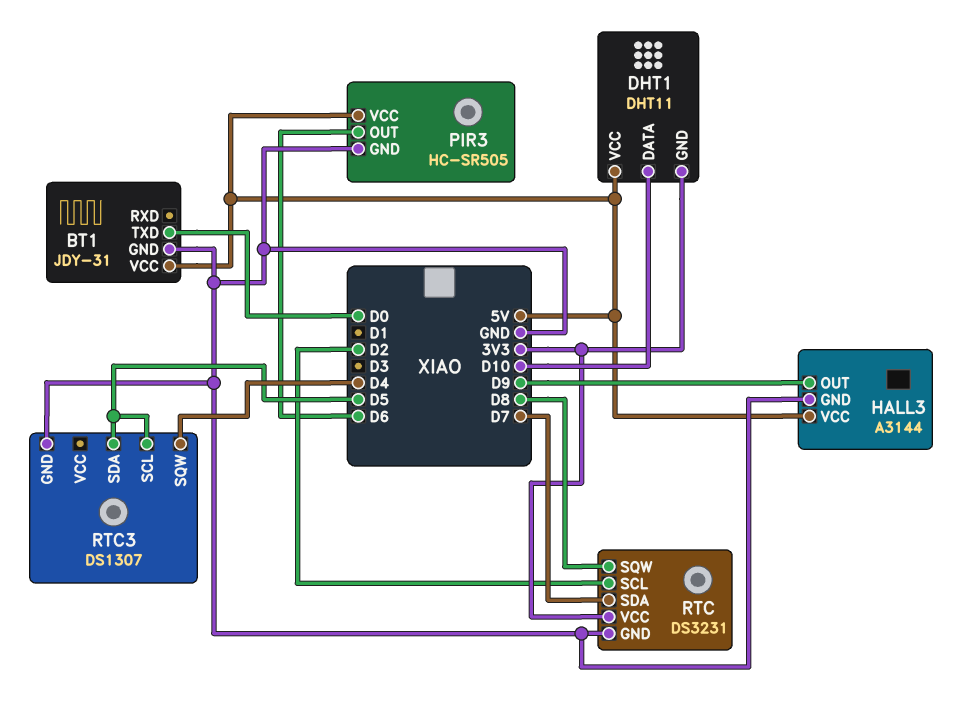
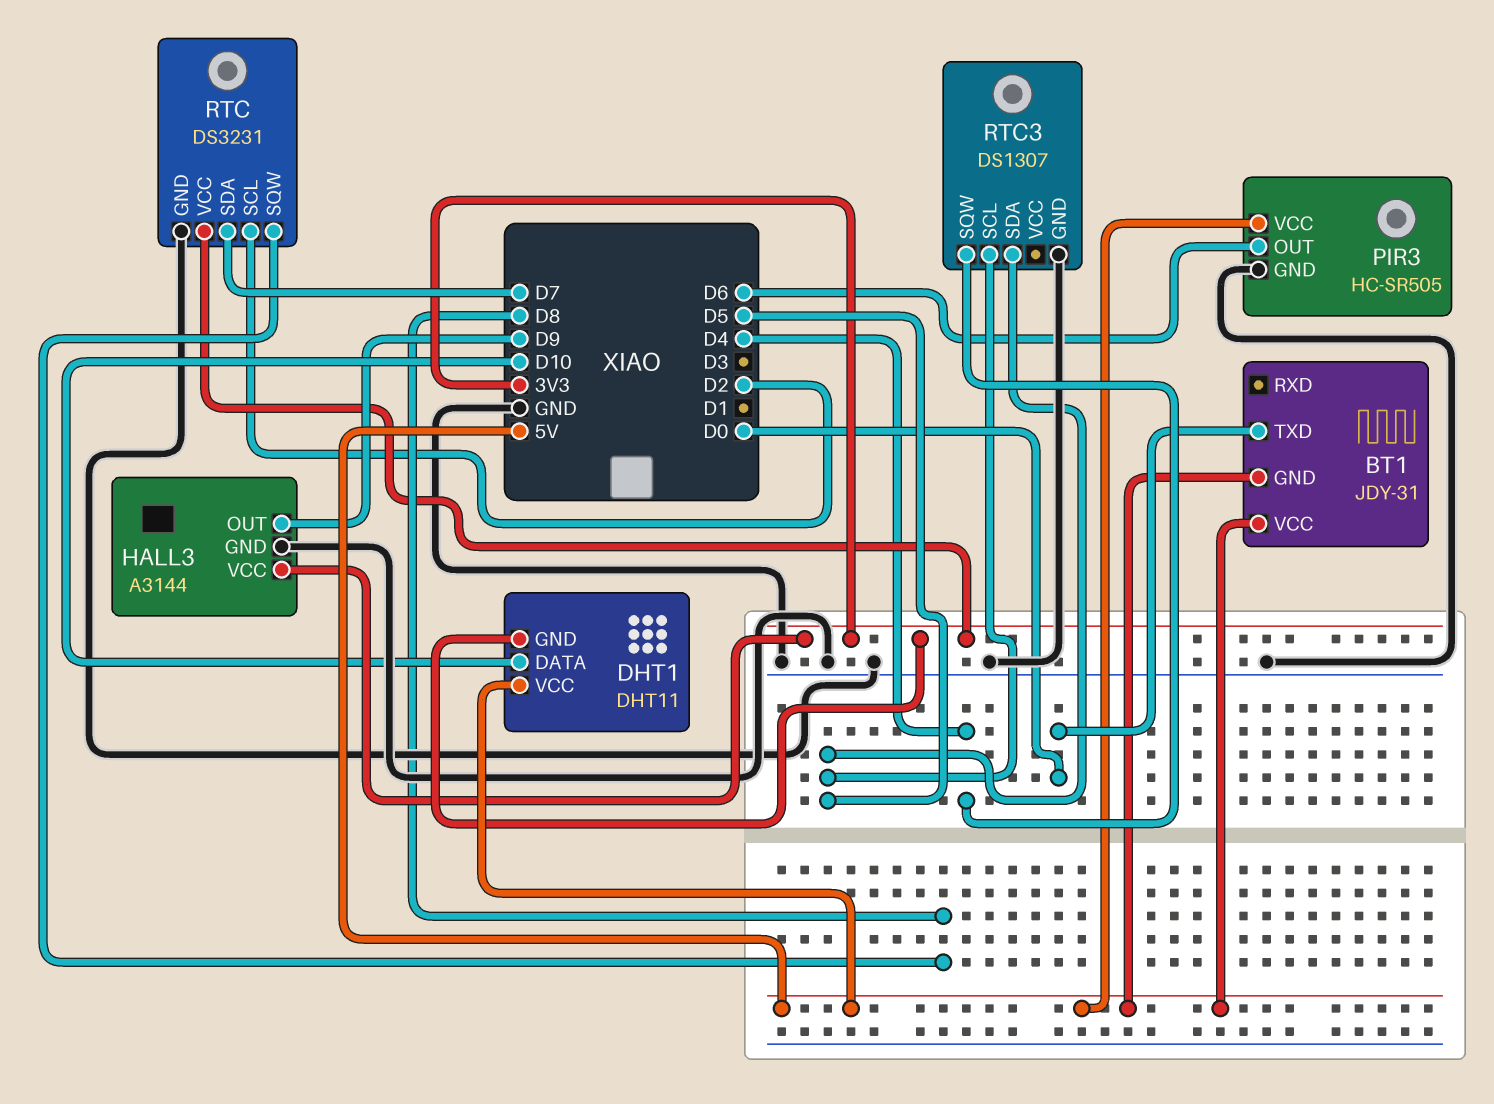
BT1 pin GND: GND -> 5V
HALL3 pin VCC: 5V -> 3V3

